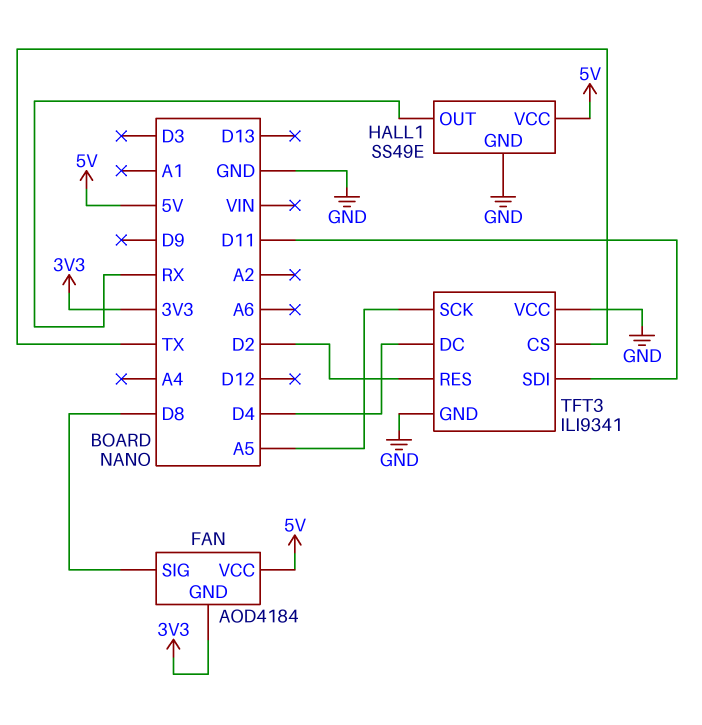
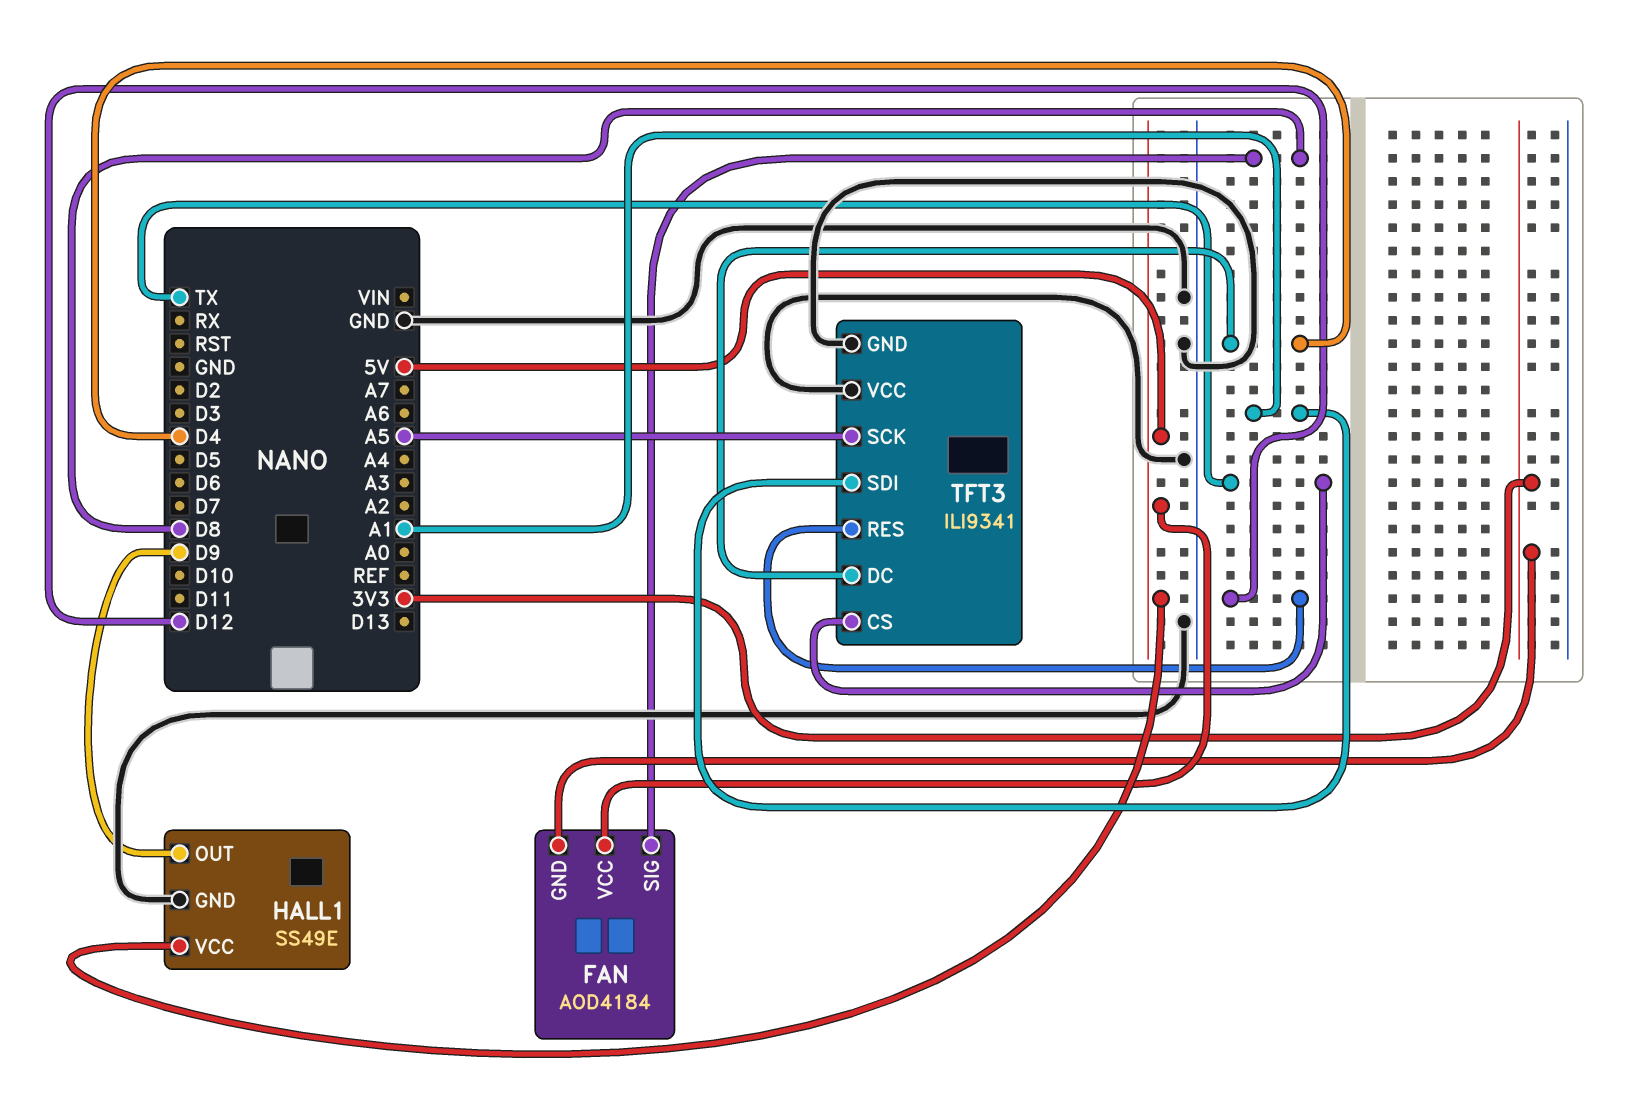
HALL1 pin OUT: RX -> D9
TFT3 pin RES: D2 -> D12
TFT3 pin SDI: D11 -> A1

